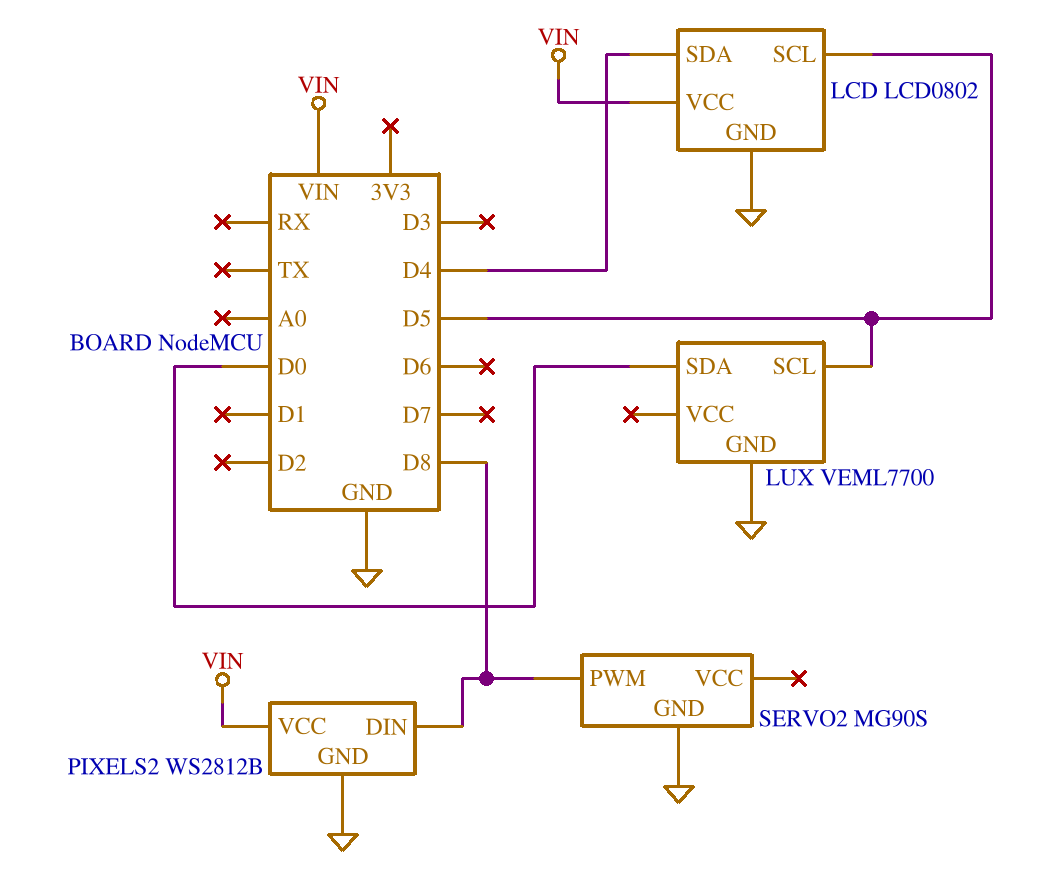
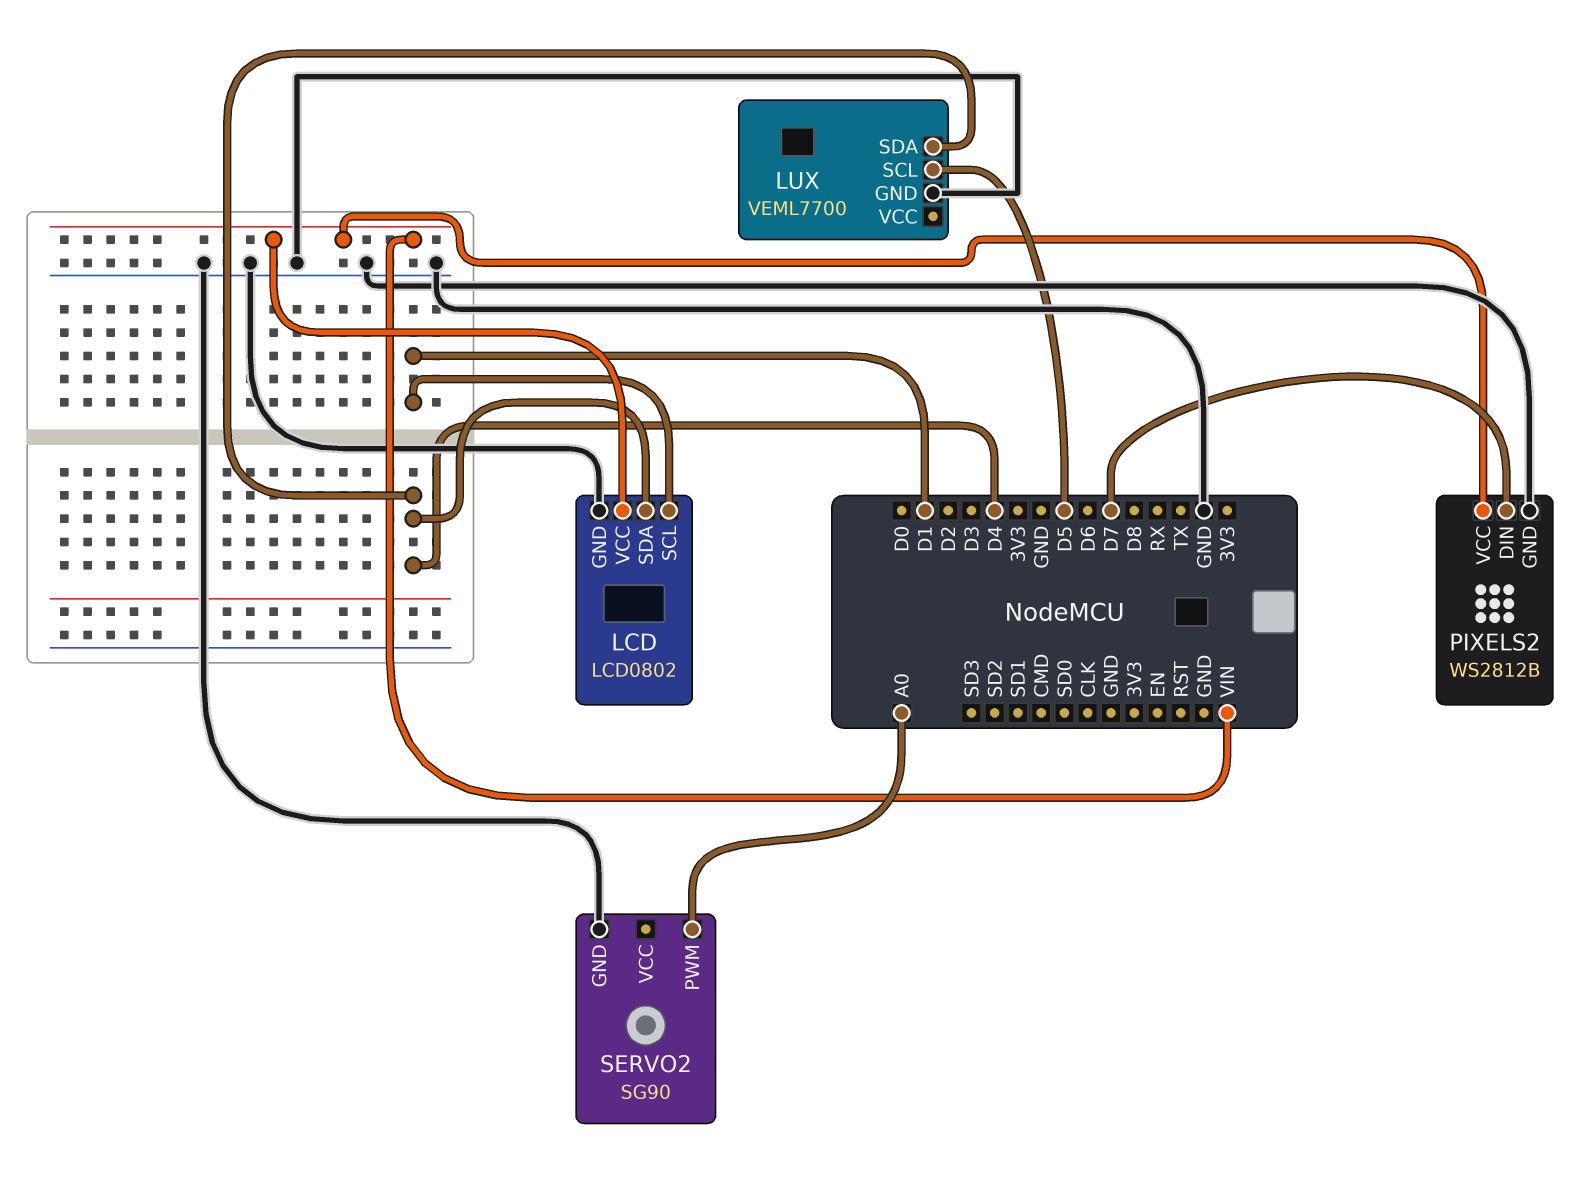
LCD pin SCL: D5 -> D1
LUX pin SDA: D0 -> D4
PIXELS2 pin DIN: D8 -> D7
SERVO2: MG90S -> SG90
SERVO2 pin PWM: D8 -> A0

